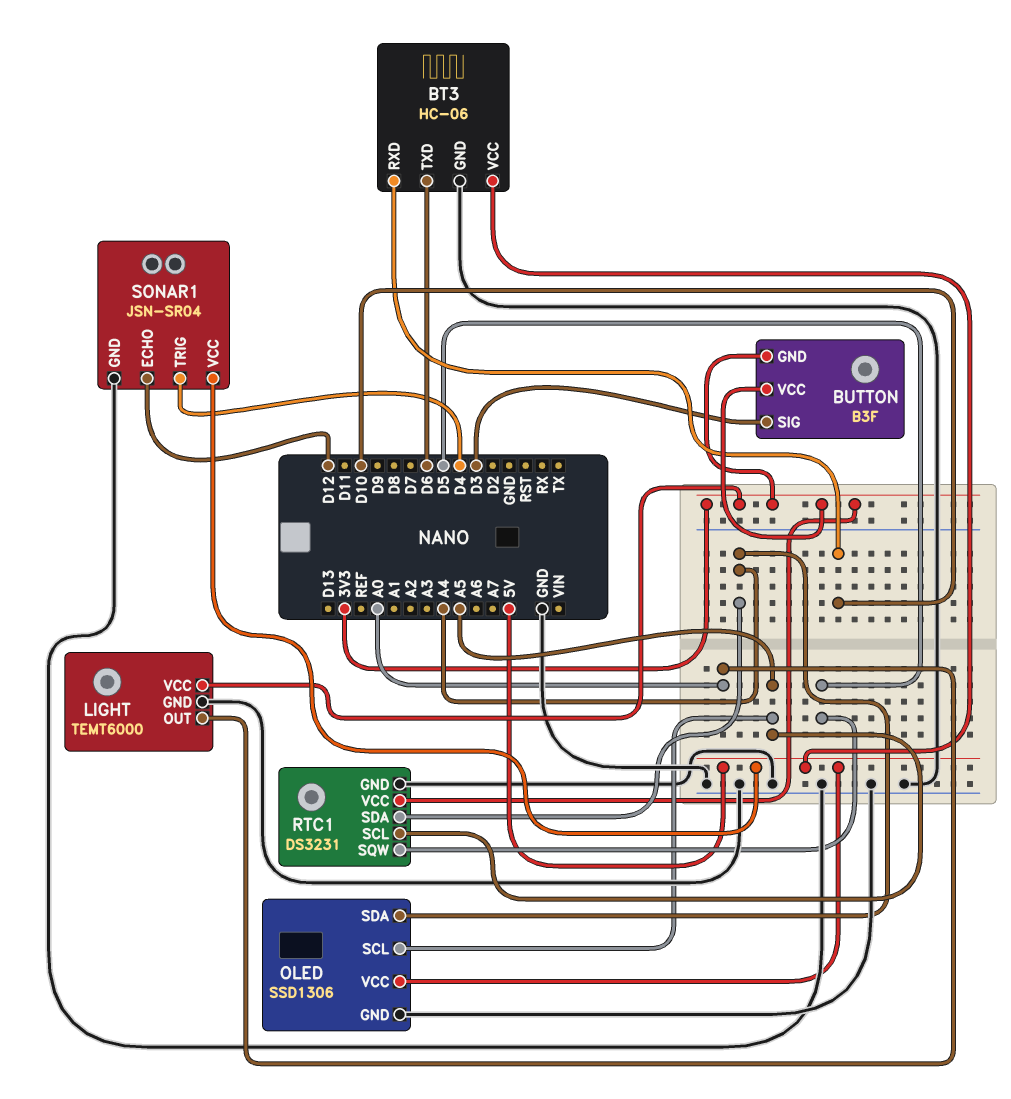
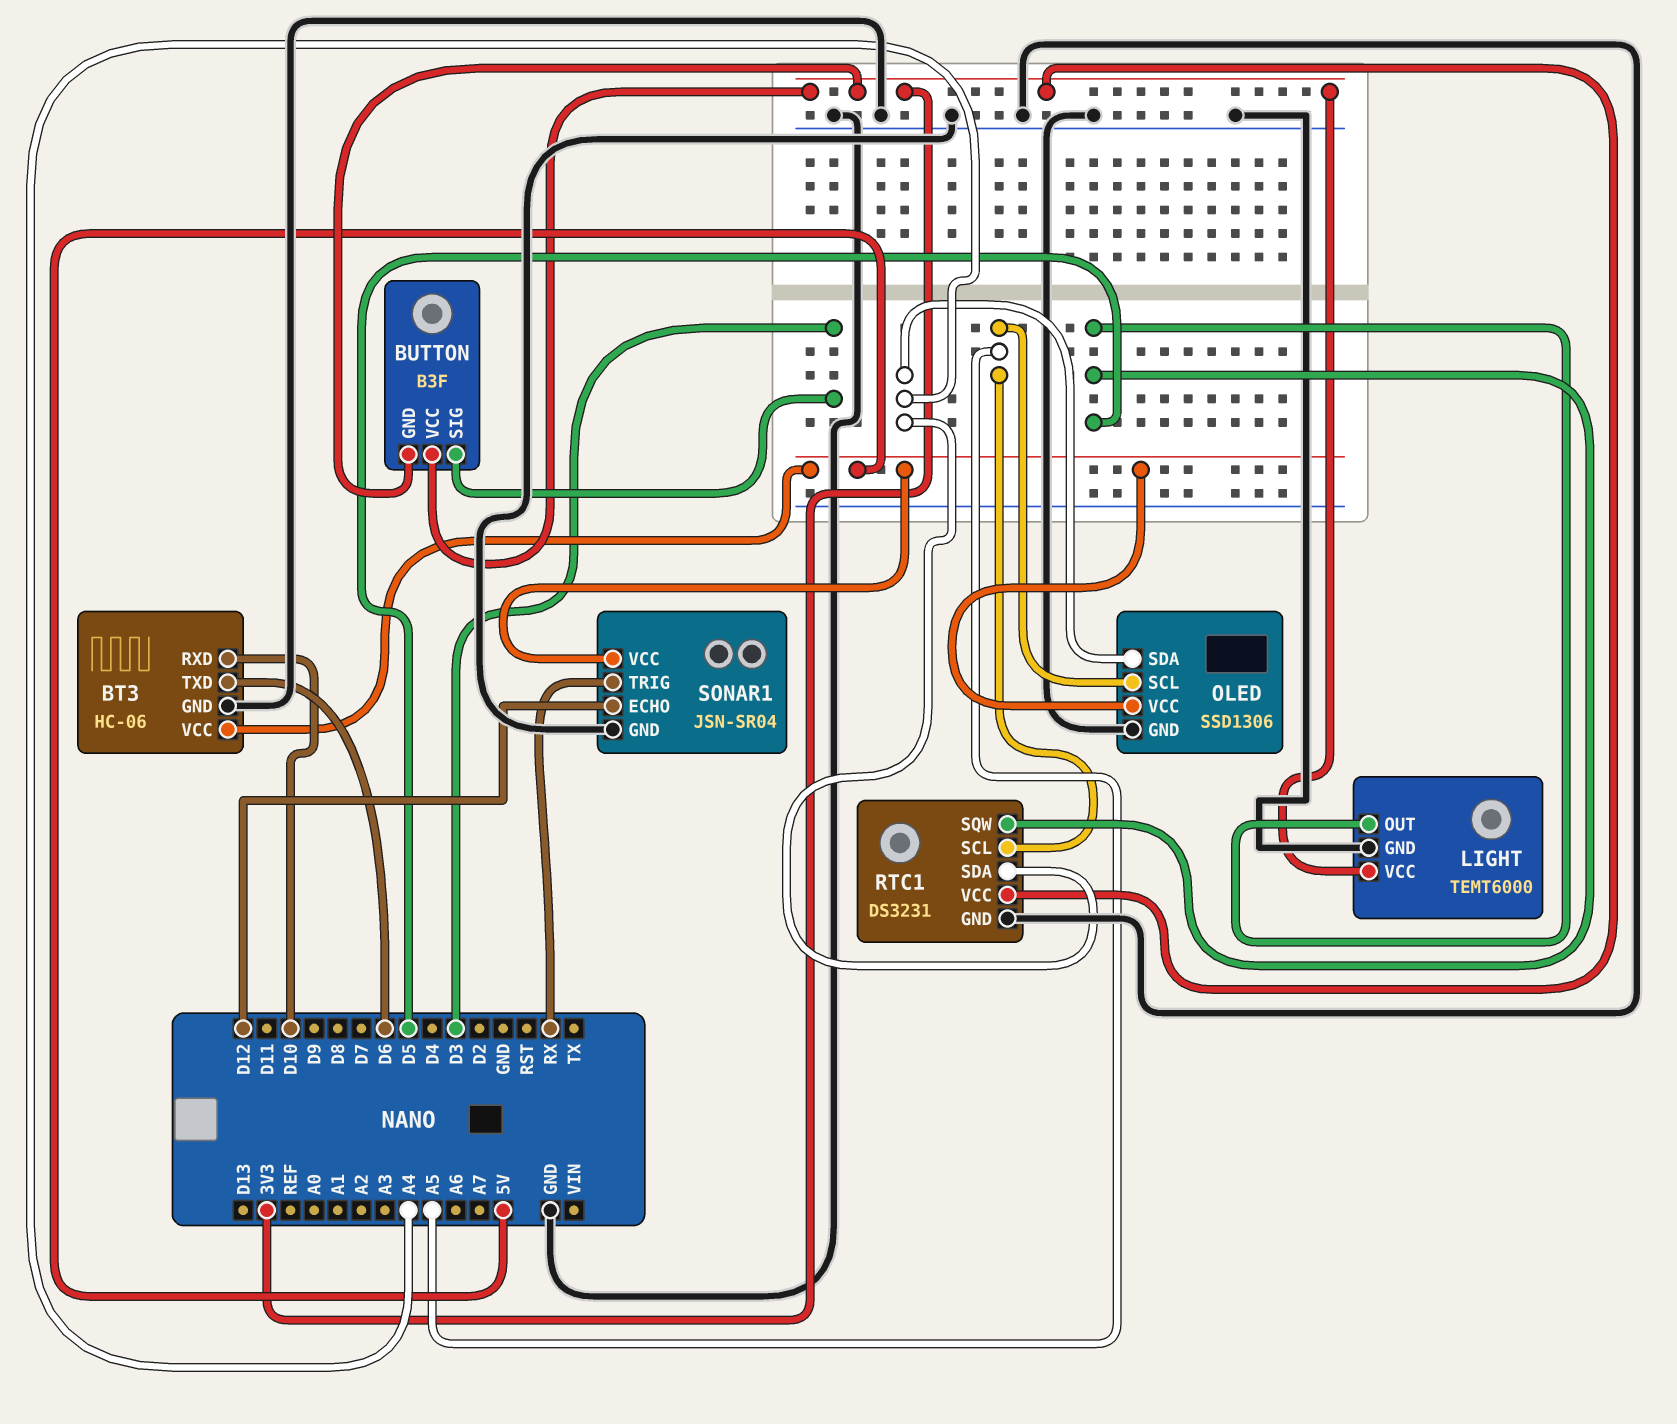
LIGHT pin OUT: A0 -> D5
SONAR1 pin TRIG: D4 -> RX

